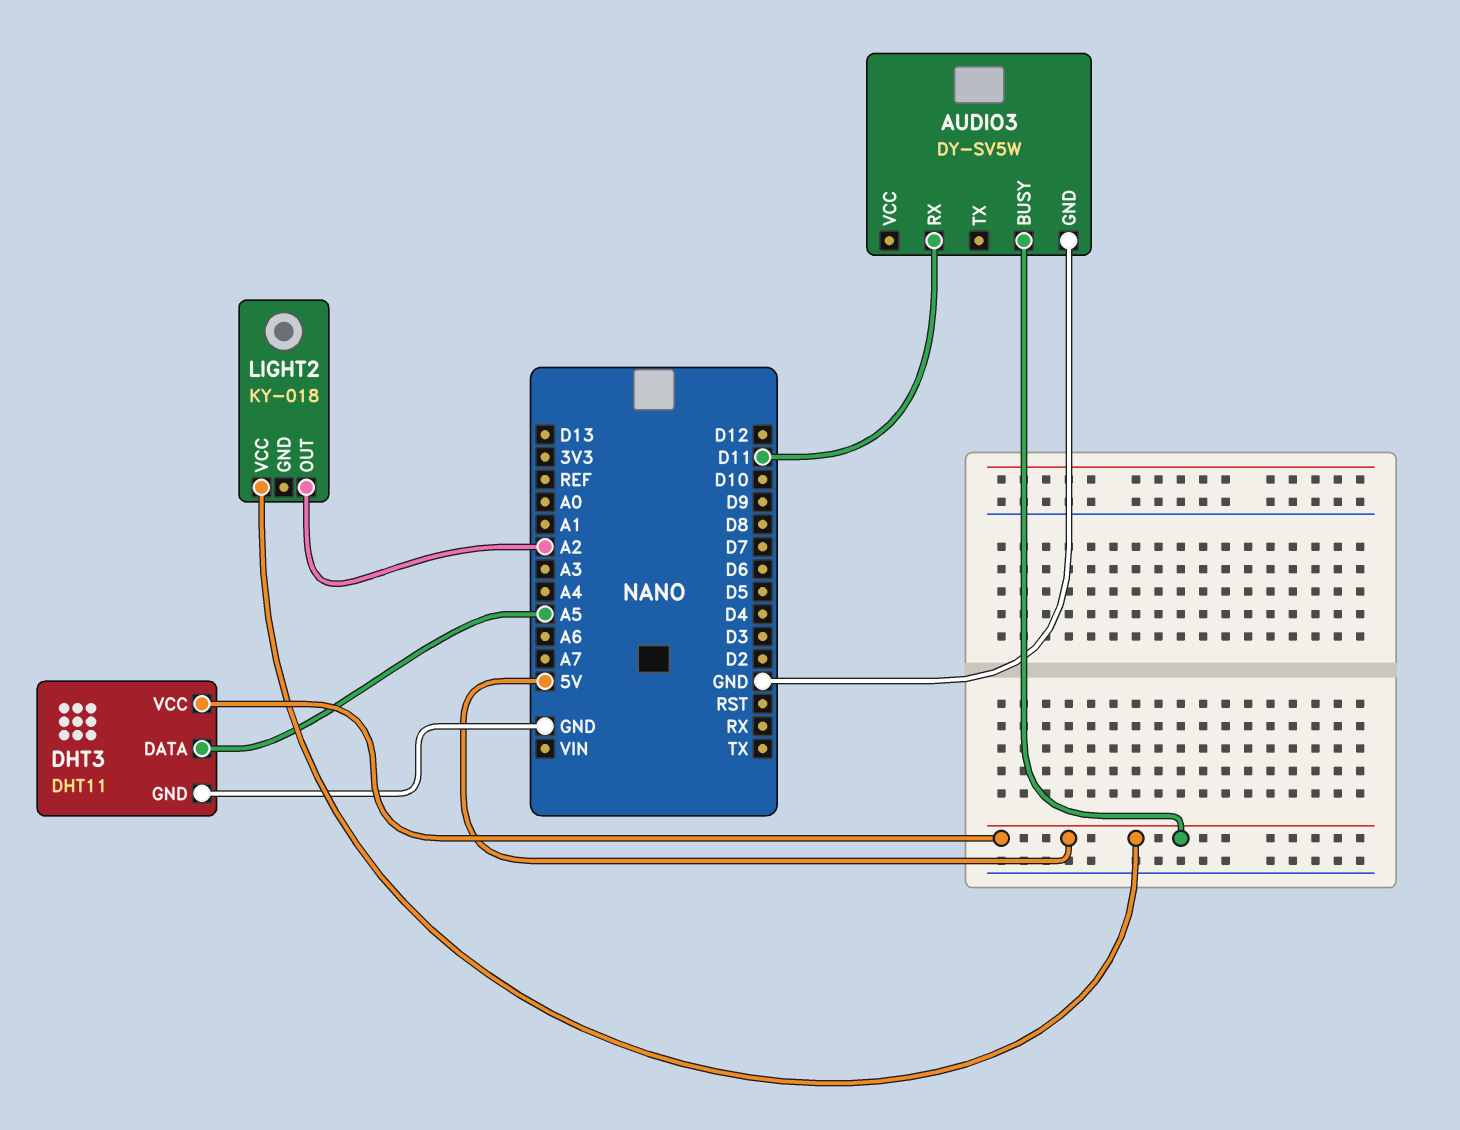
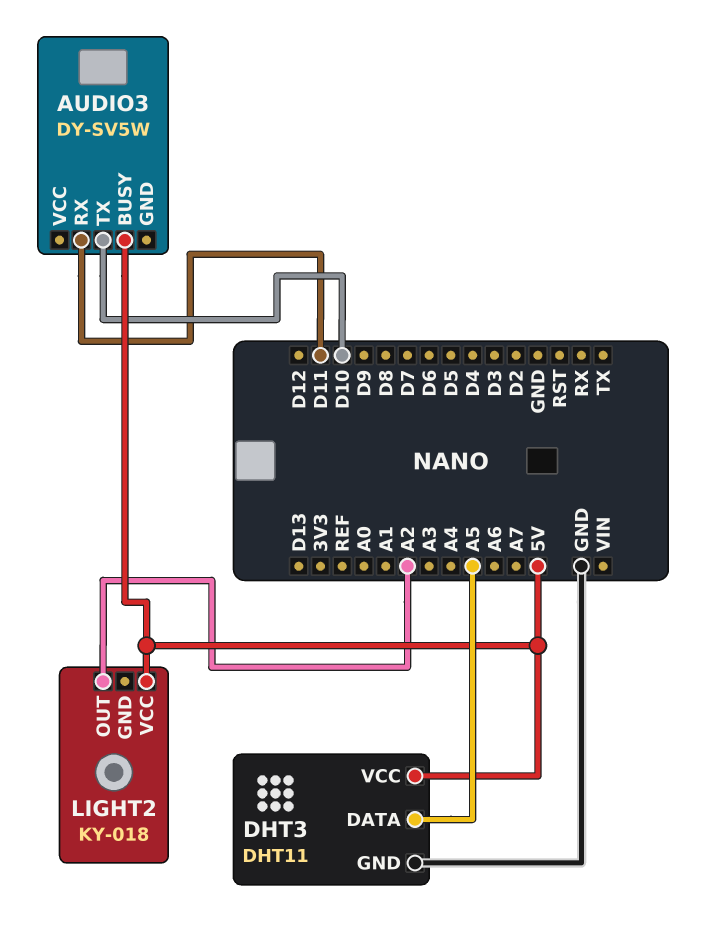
AUDIO3 pin GND: GND -> none
AUDIO3 pin TX: none -> D10

